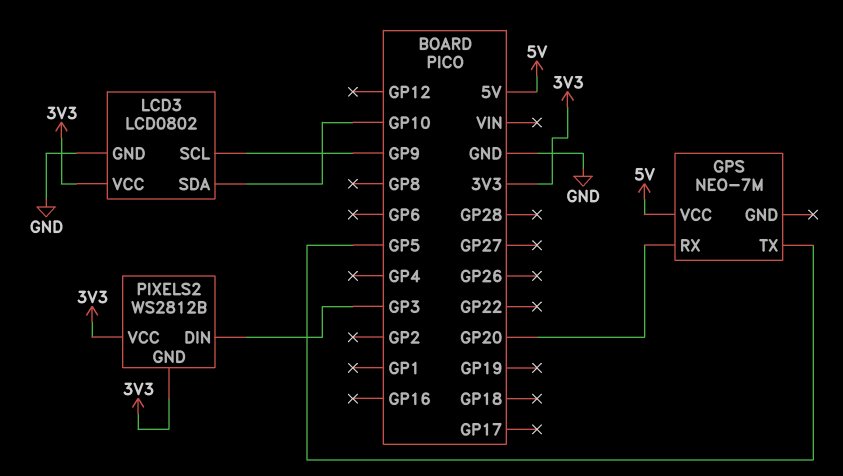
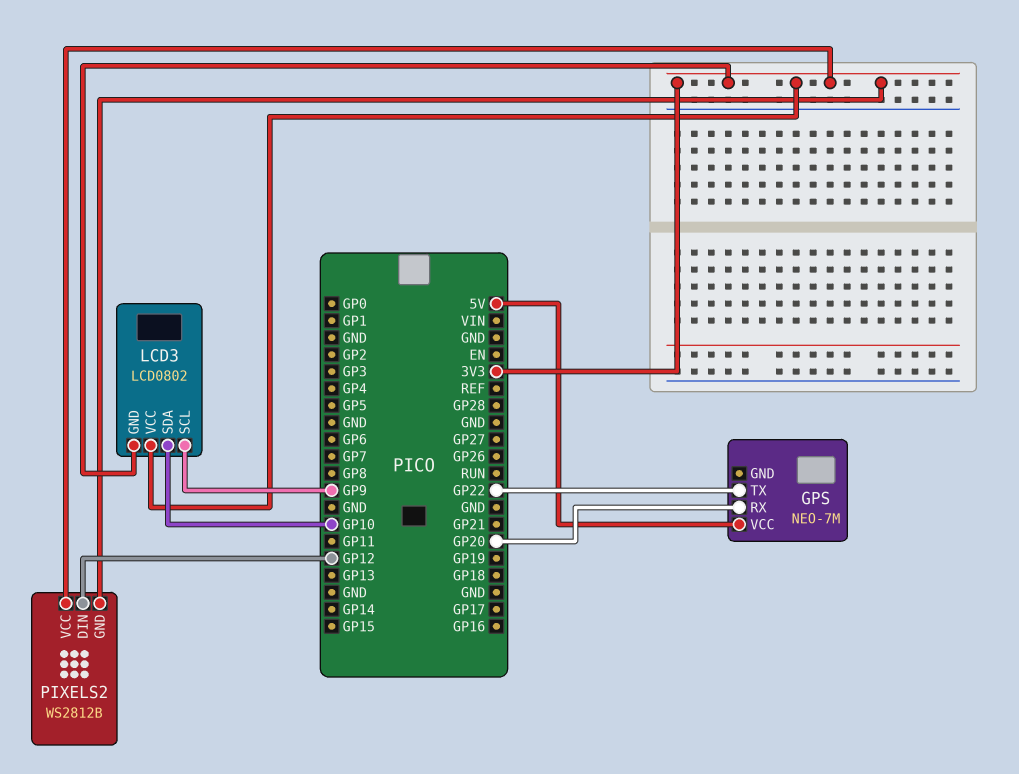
GPS pin TX: GP5 -> GP22
LCD3 pin GND: GND -> 3V3
PIXELS2 pin DIN: GP3 -> GP12

